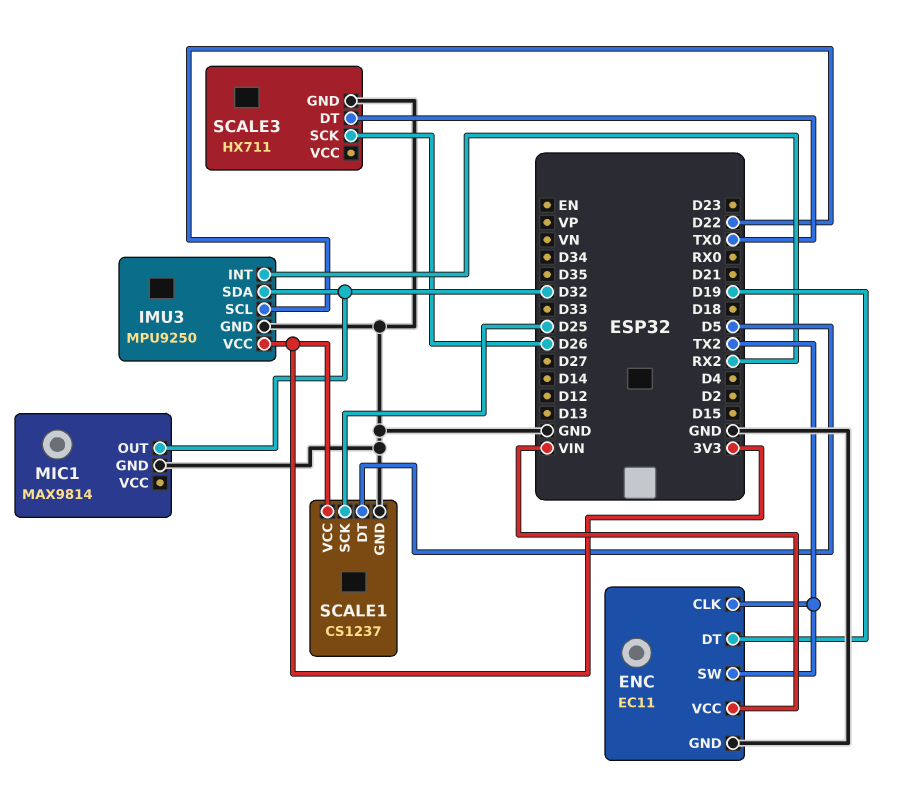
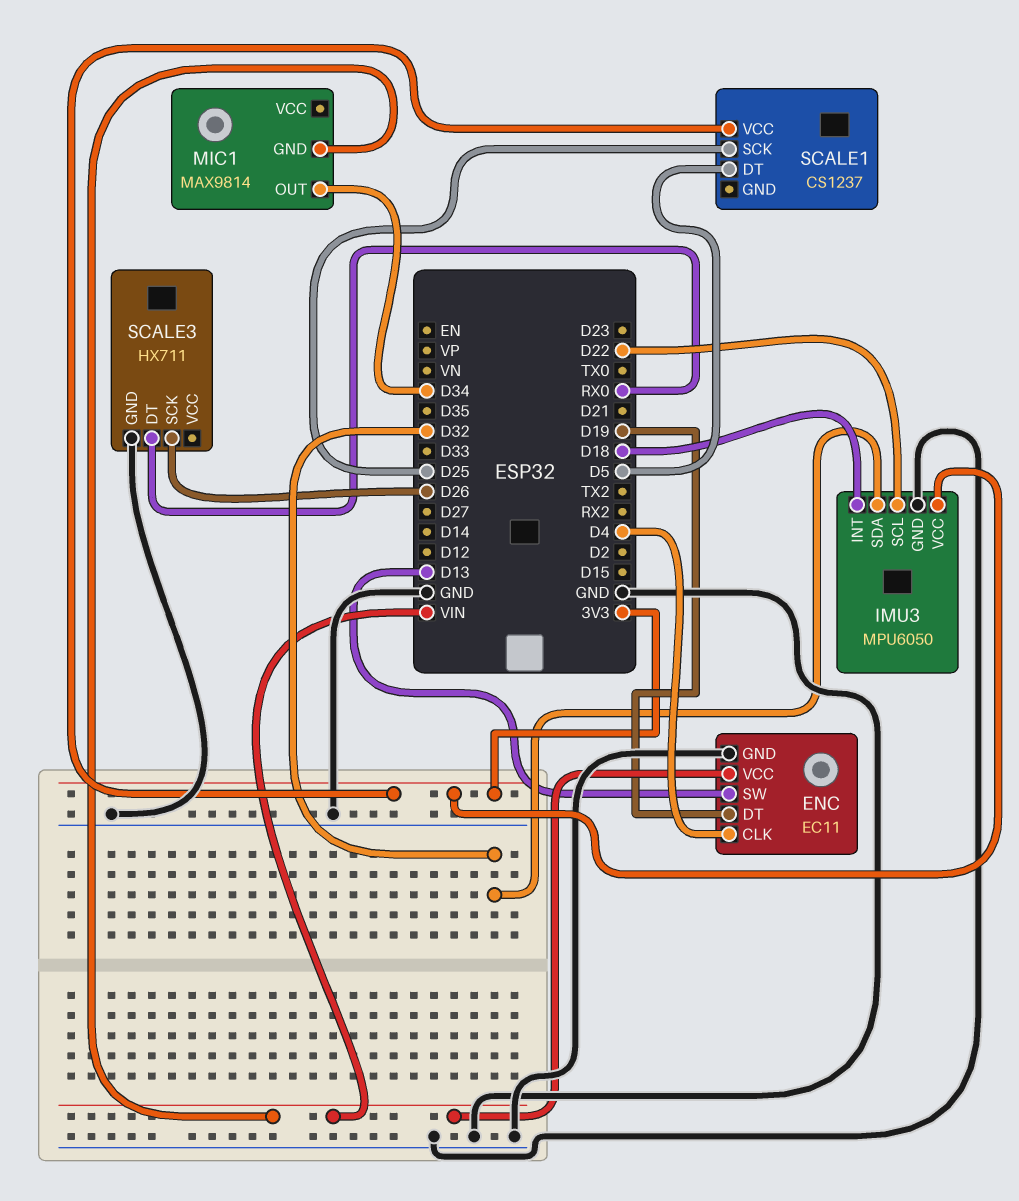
ENC pin CLK: TX2 -> D4
ENC pin SW: TX2 -> D13
IMU3: MPU9250 -> MPU6050
IMU3 pin INT: RX2 -> D18
MIC1 pin GND: GND -> VIN
MIC1 pin OUT: D32 -> D34
SCALE1 pin GND: GND -> none
SCALE3 pin DT: TX0 -> RX0

